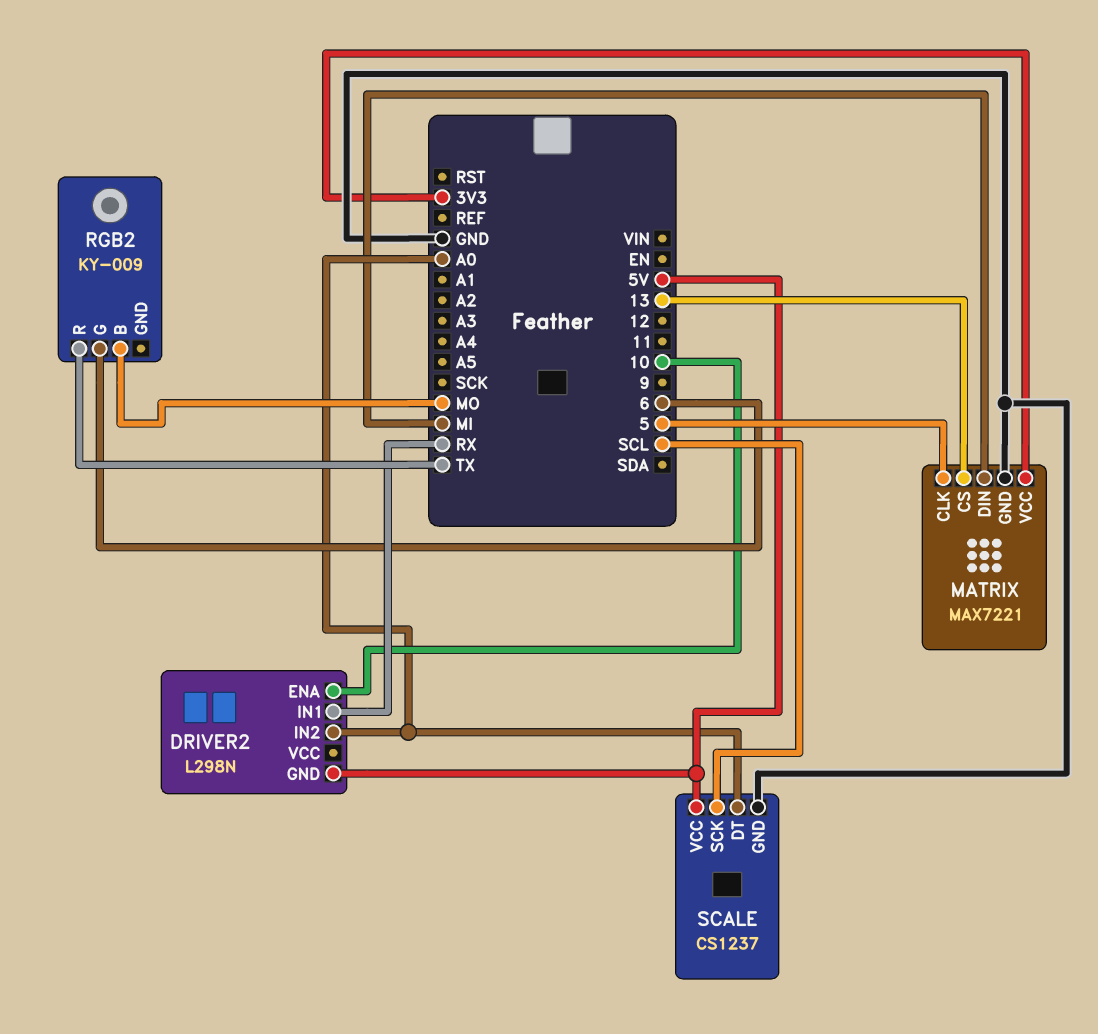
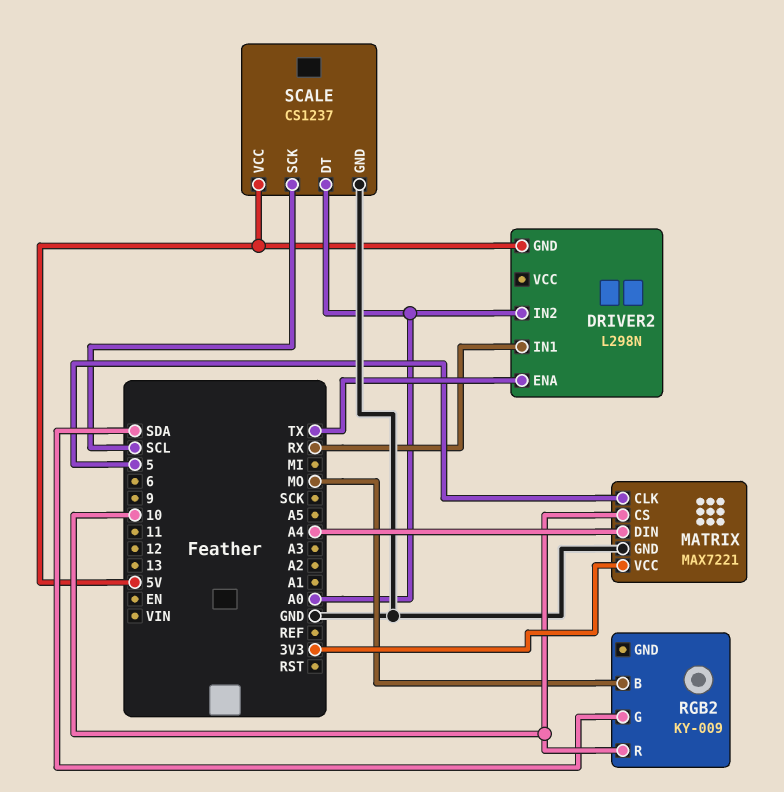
DRIVER2 pin ENA: 10 -> TX
MATRIX pin CS: 13 -> 10
MATRIX pin DIN: MI -> A4
RGB2 pin G: 6 -> SDA
RGB2 pin R: TX -> 10

